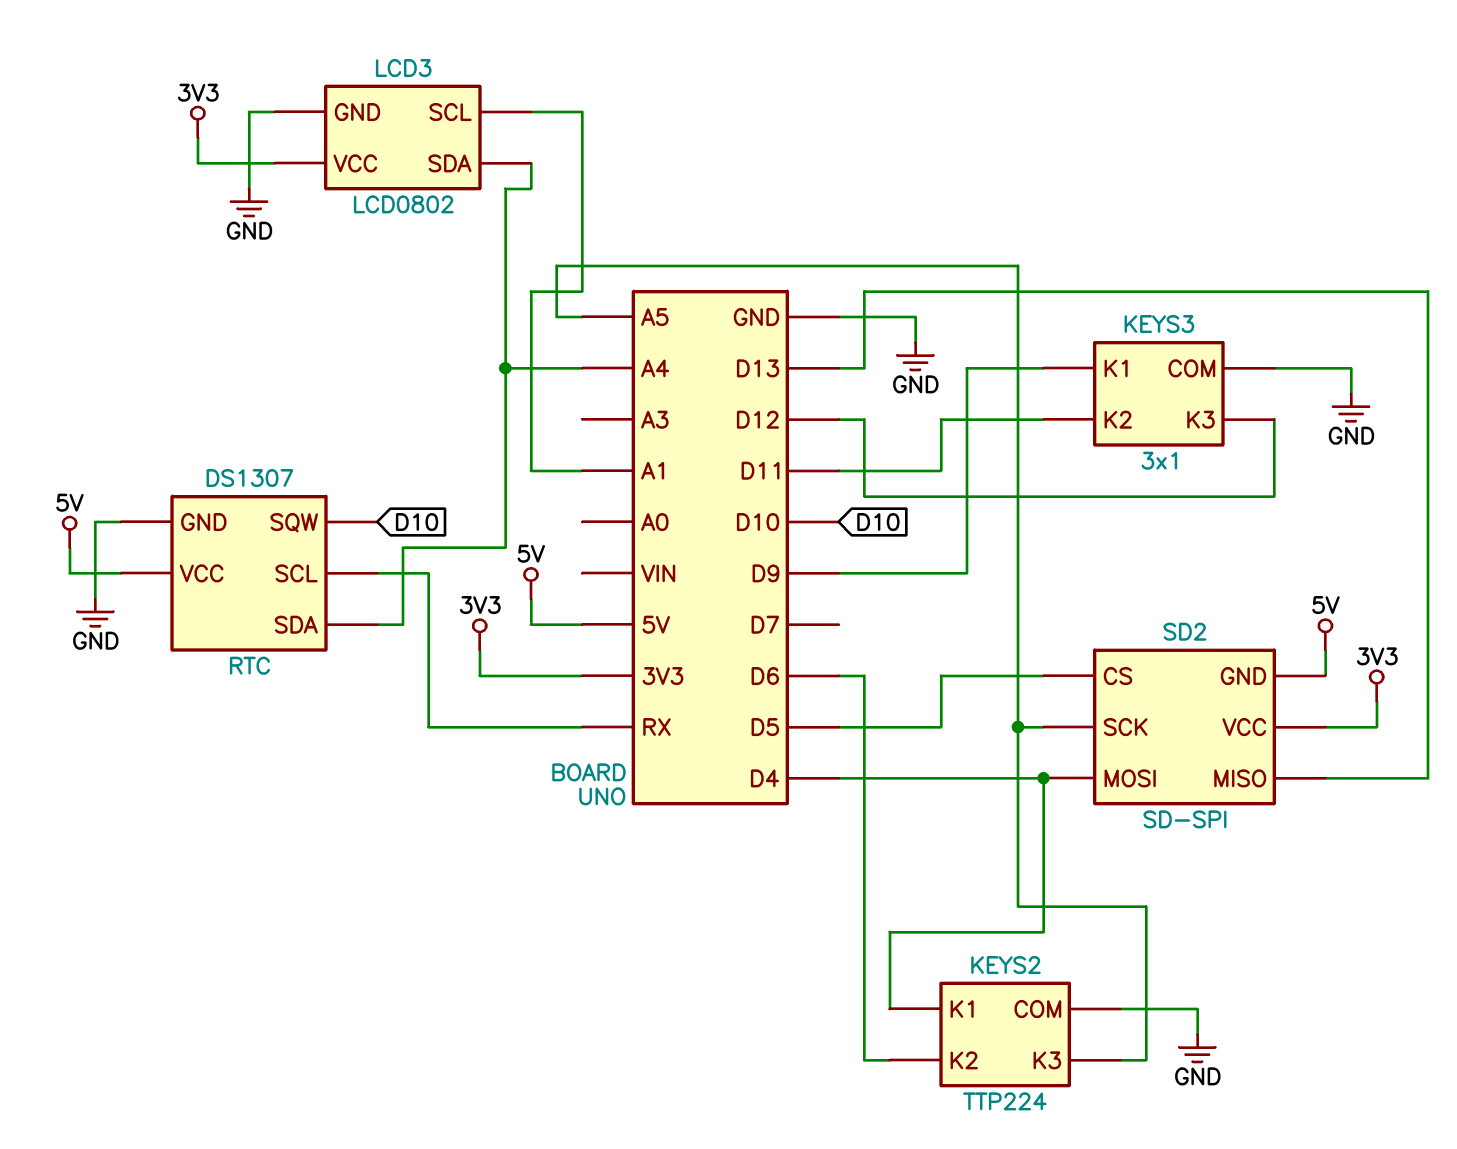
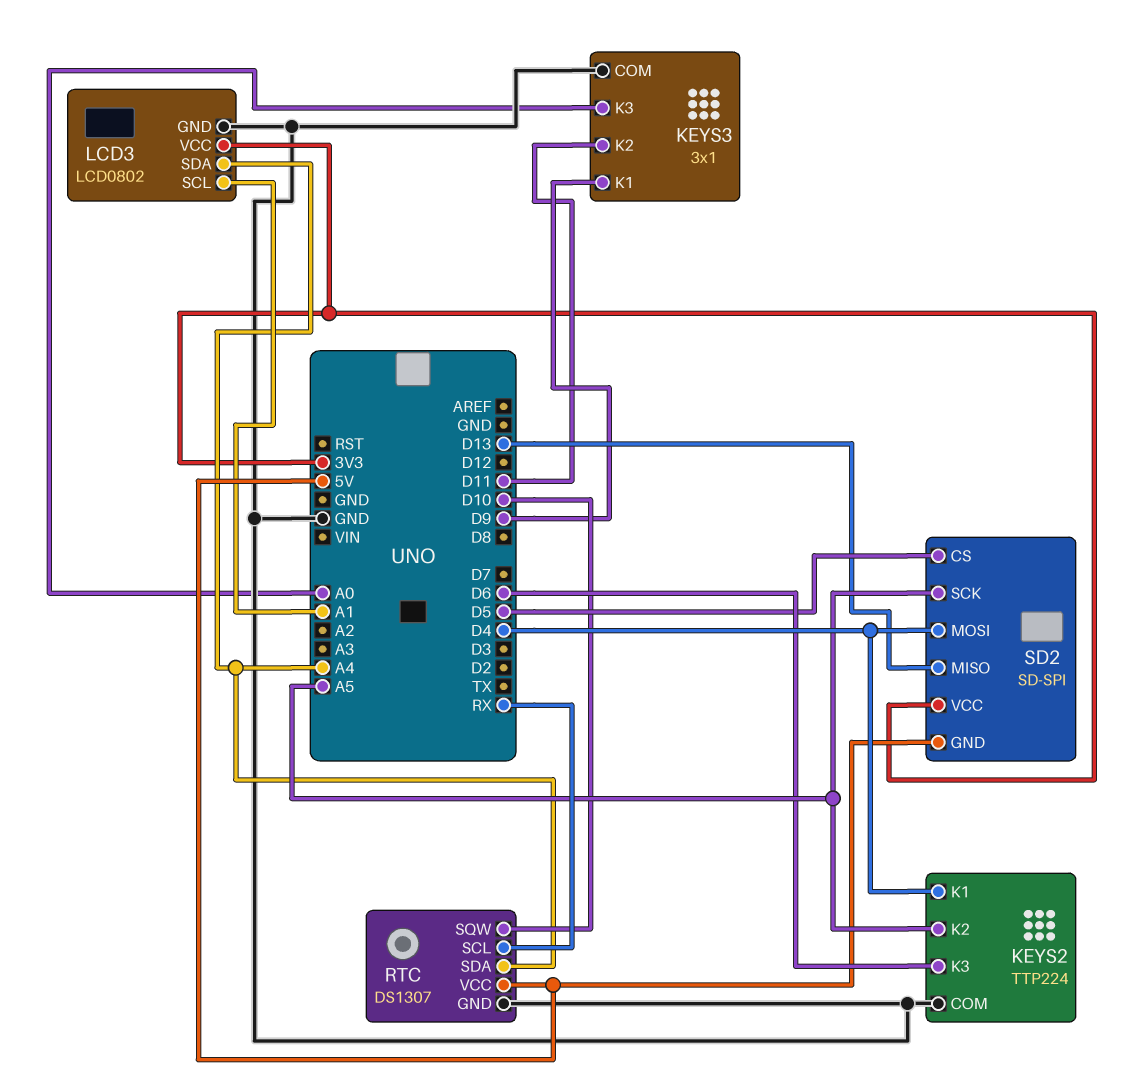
KEYS2 pin K2: D6 -> A5
KEYS2 pin K3: A5 -> D6
KEYS3 pin K3: D12 -> A0

